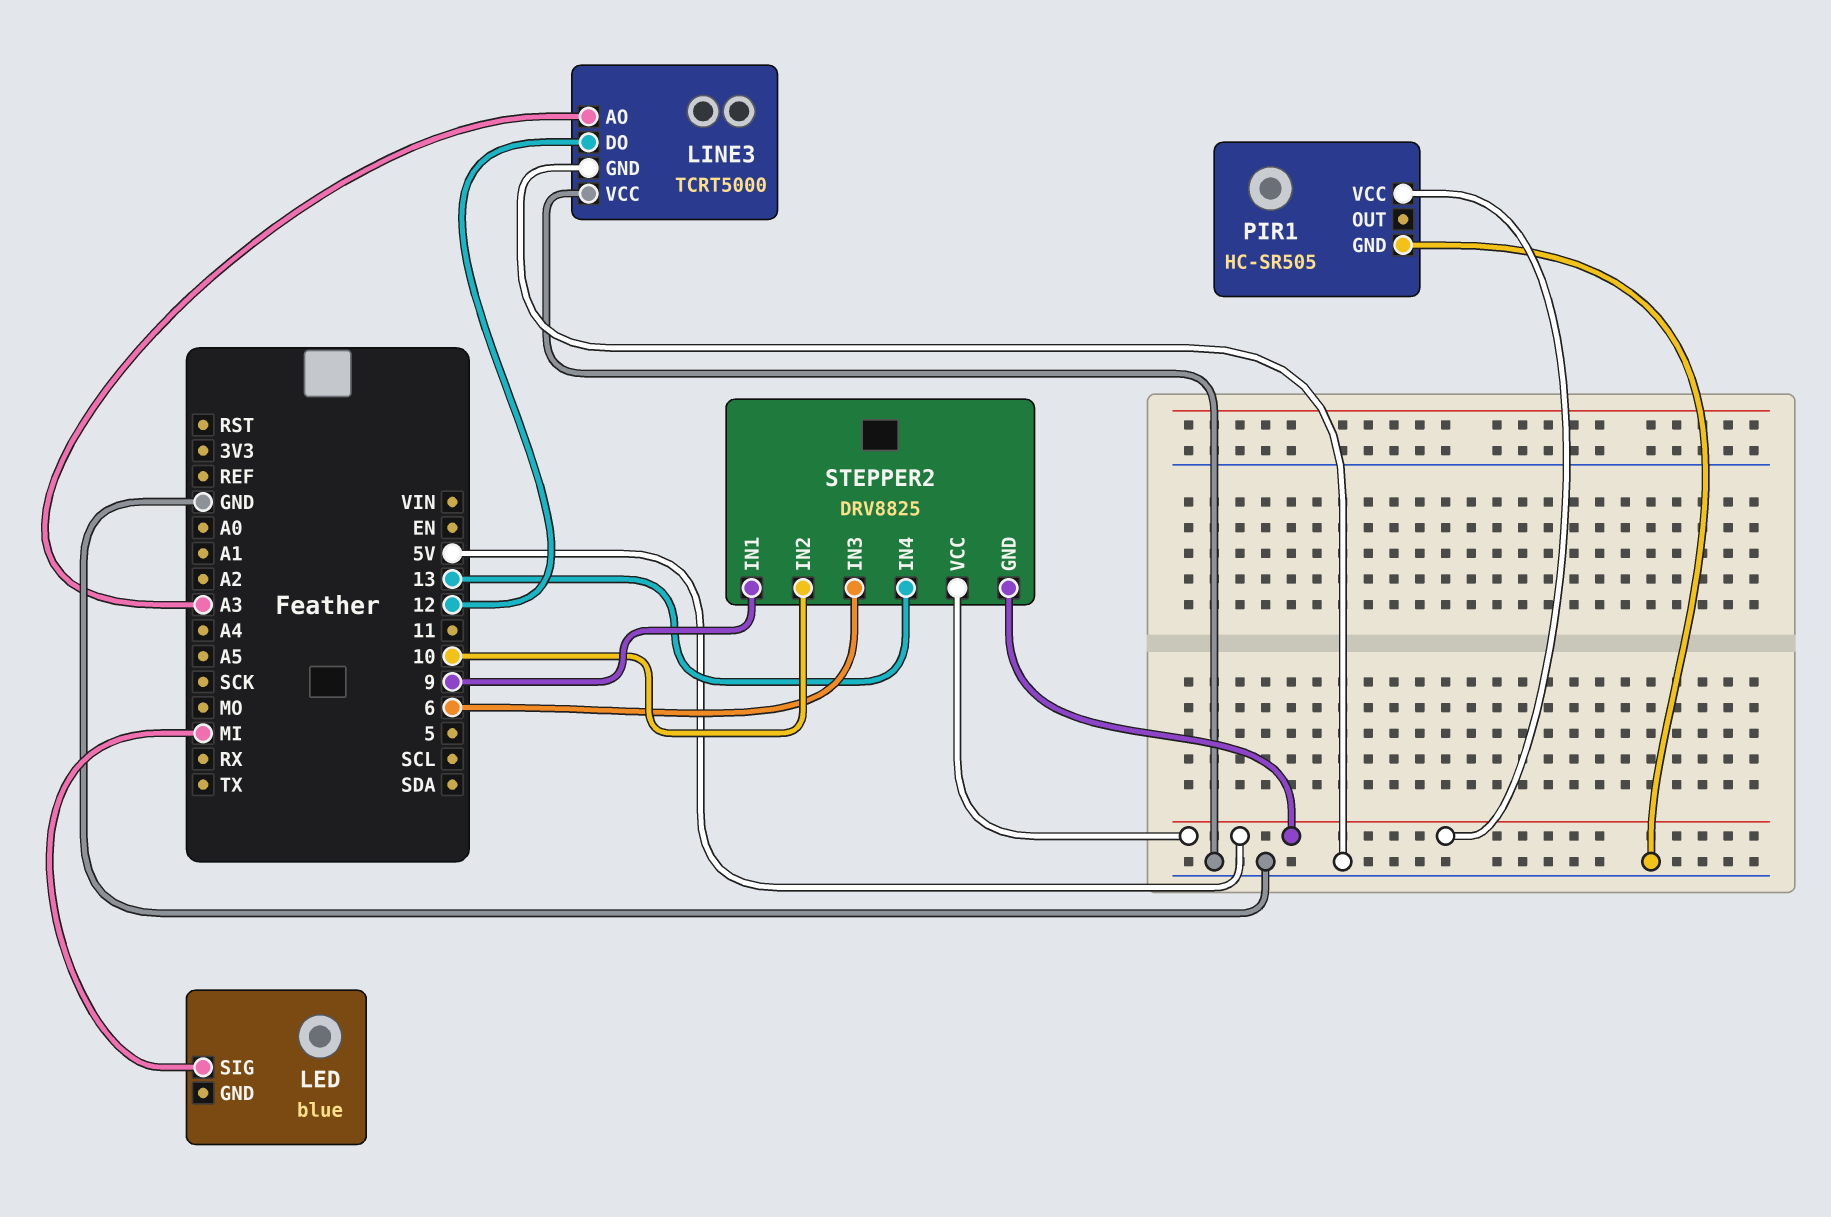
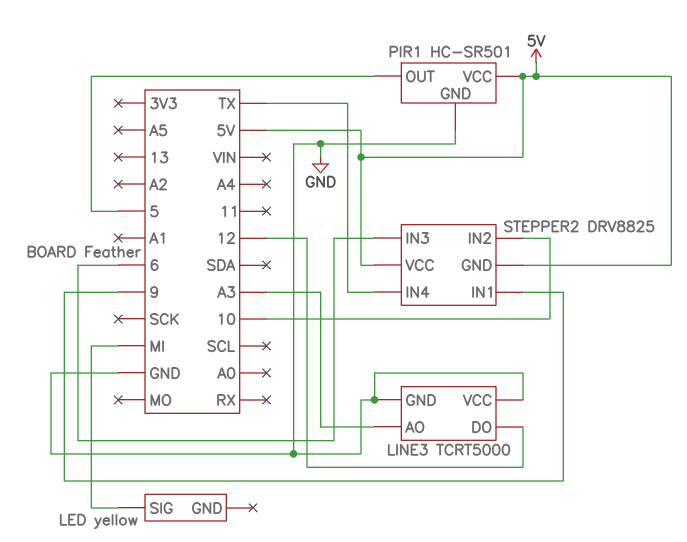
LED: blue -> yellow
PIR1: HC-SR505 -> HC-SR501
PIR1 pin OUT: none -> 5
STEPPER2 pin IN4: 13 -> TX

